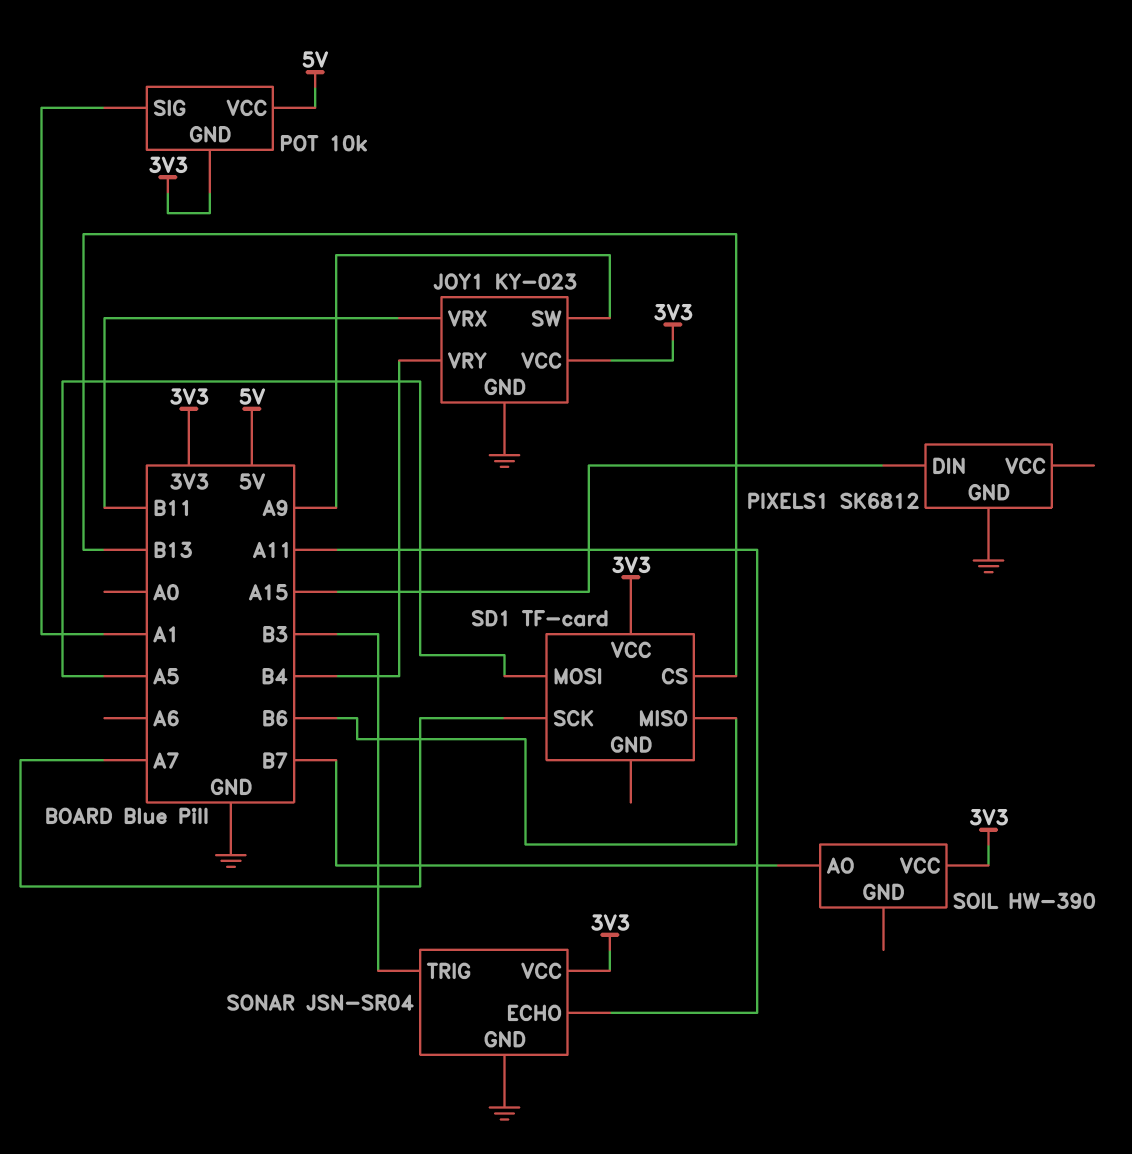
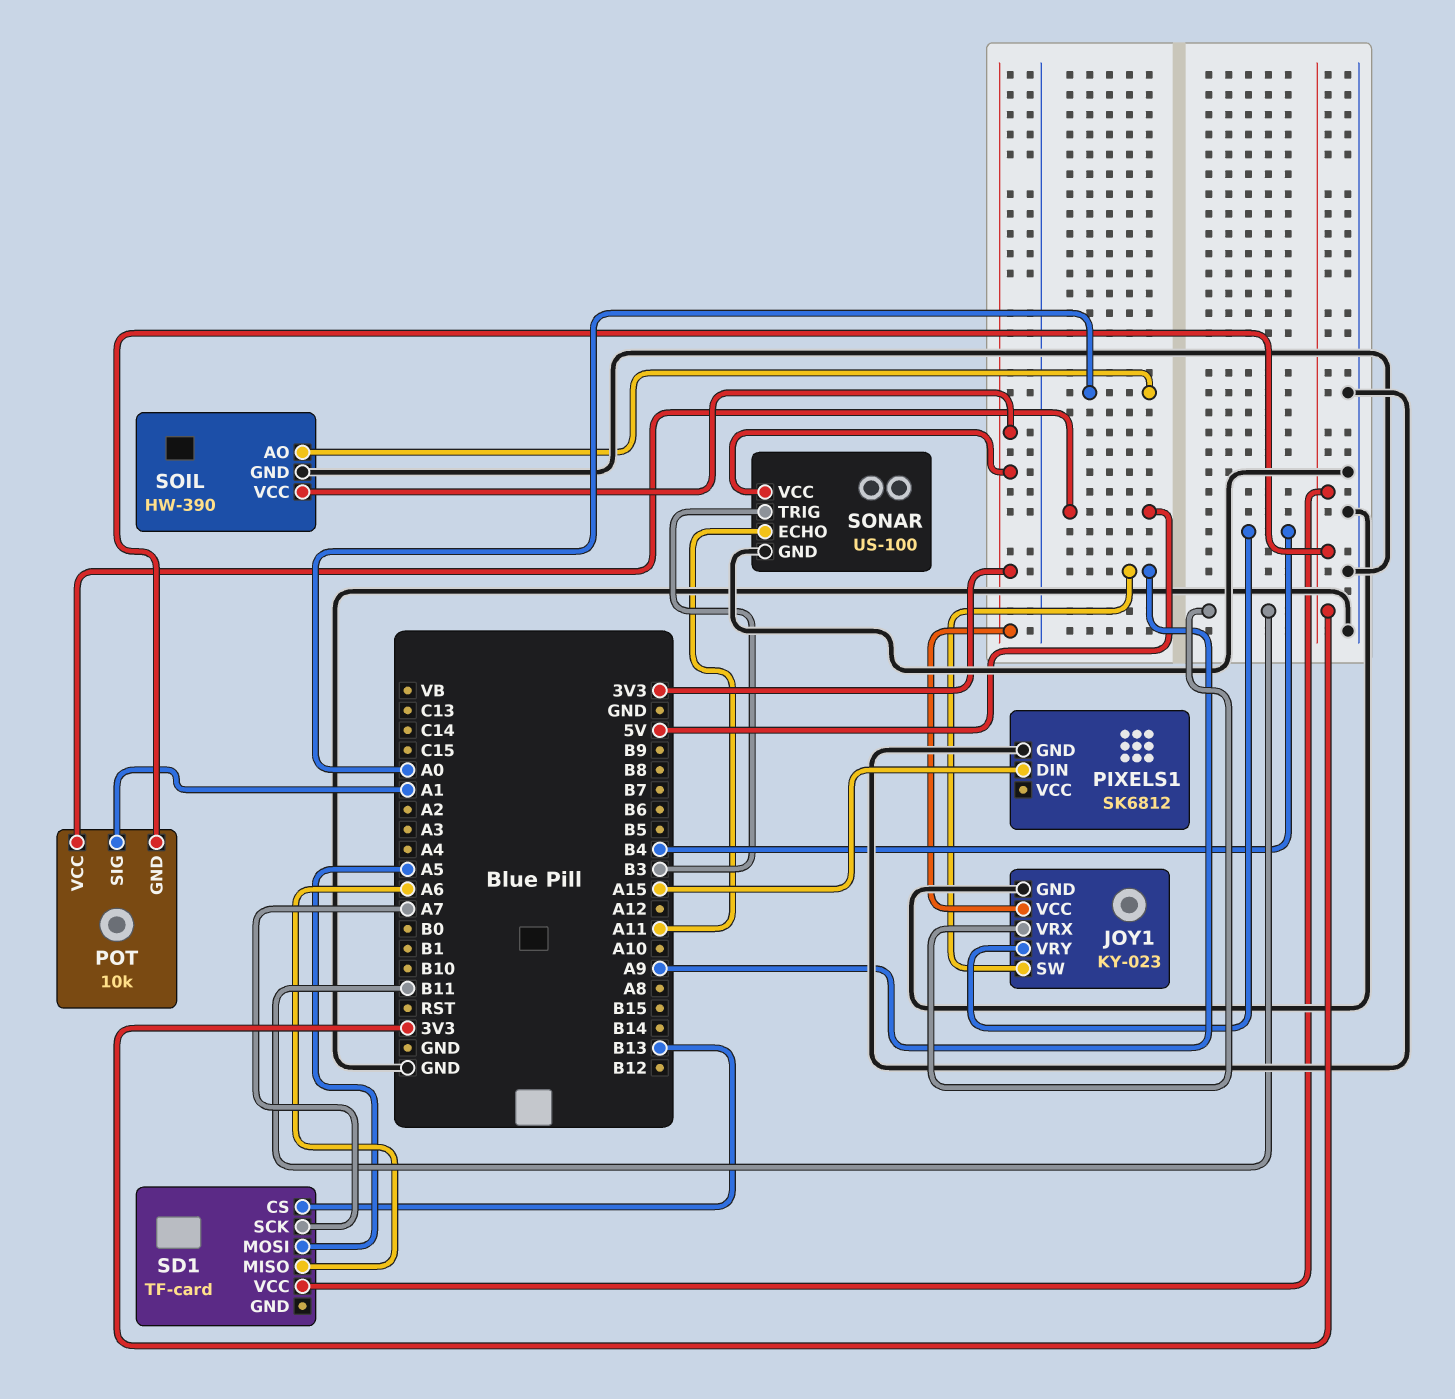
SD1 pin MISO: B6 -> A6
SOIL pin AO: B7 -> A0
SOIL pin GND: none -> GND
SONAR: JSN-SR04 -> US-100

